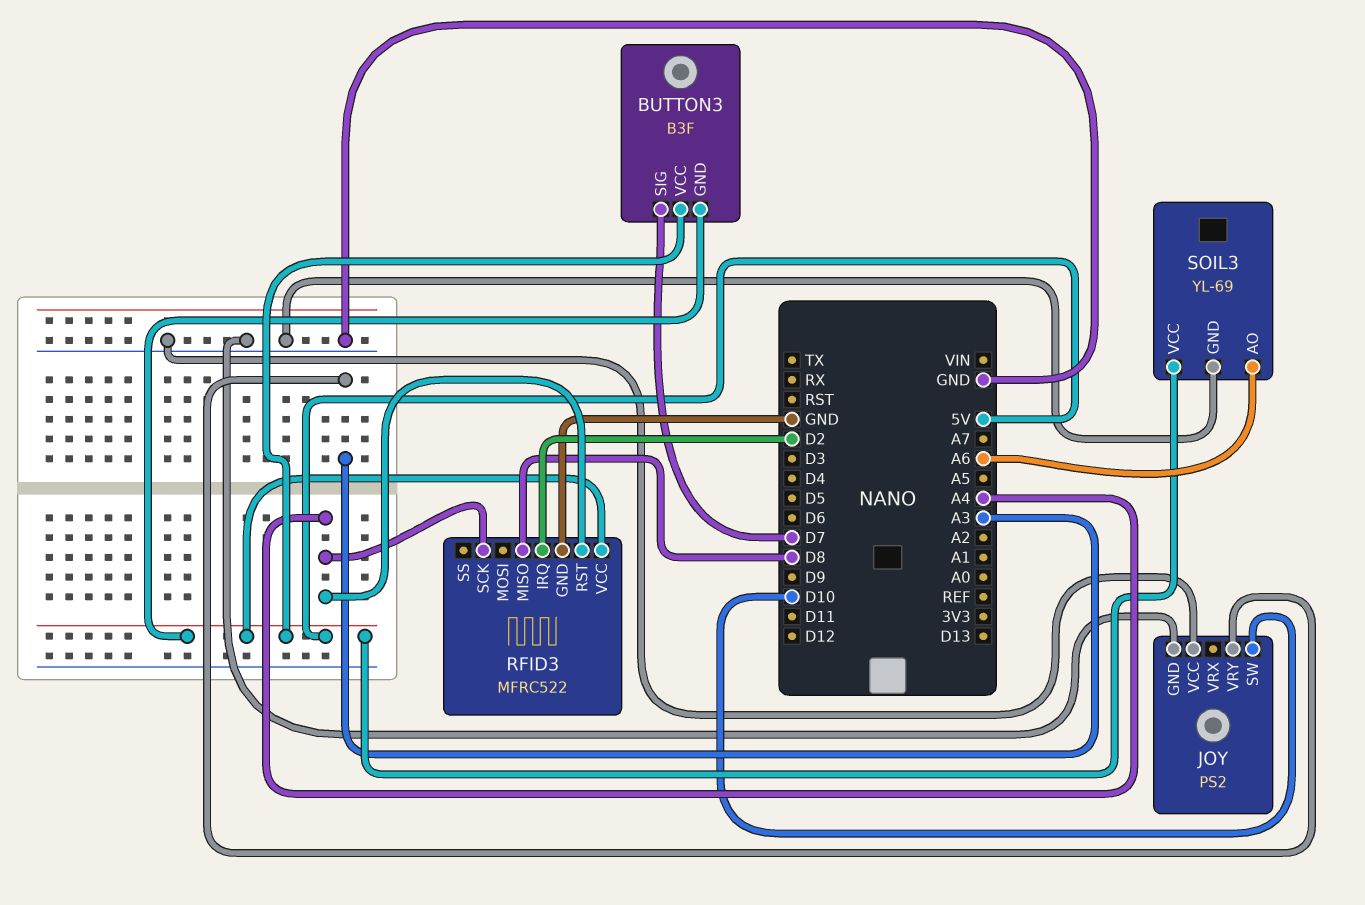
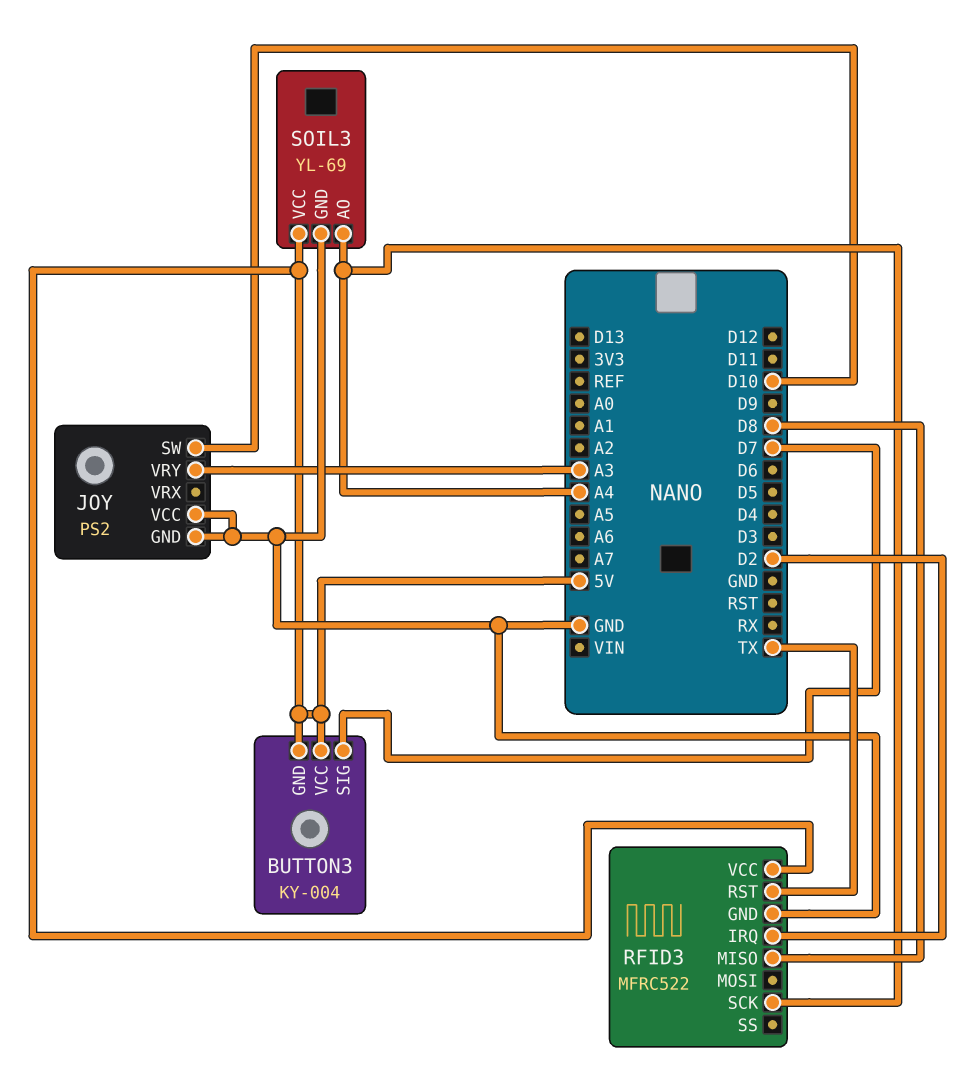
BUTTON3: B3F -> KY-004
RFID3 pin RST: A4 -> TX
SOIL3 pin AO: A6 -> A4

